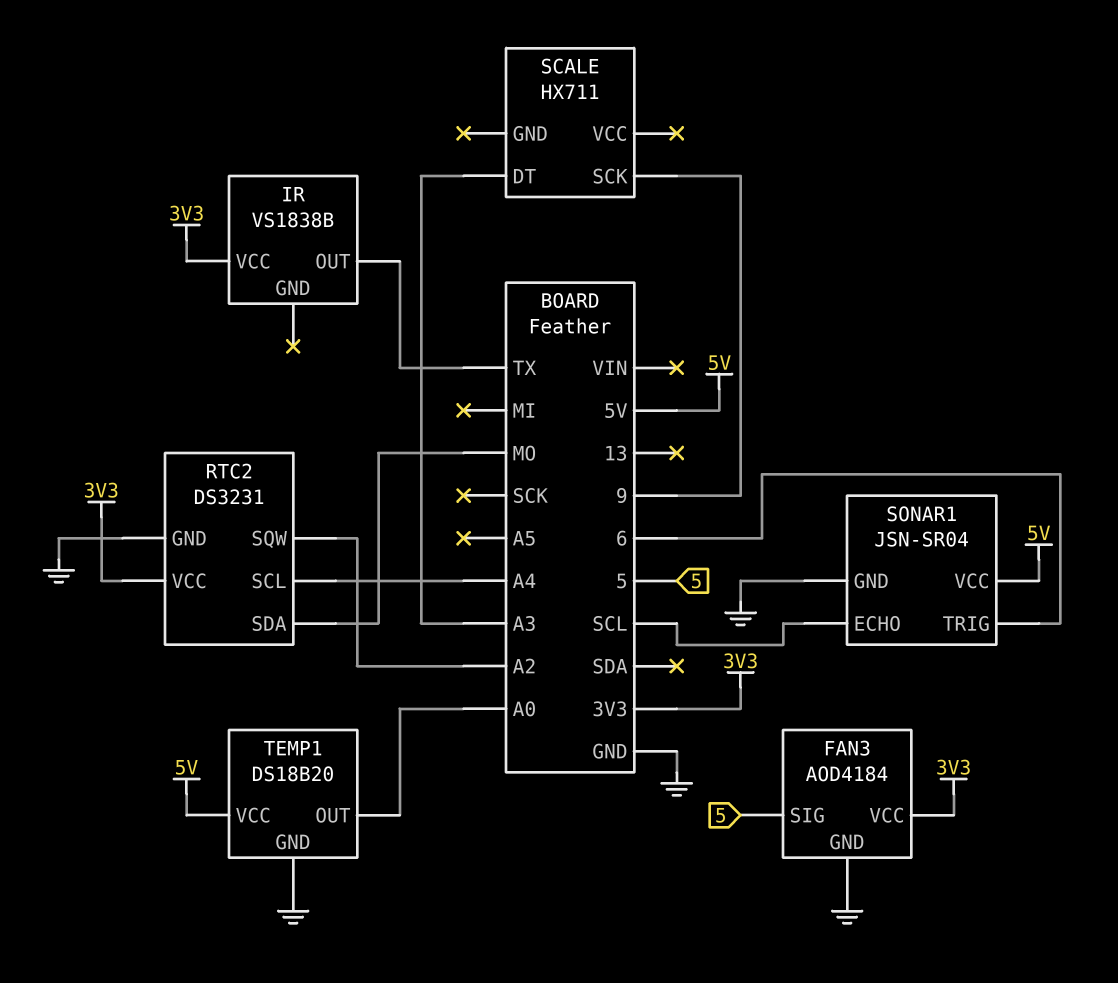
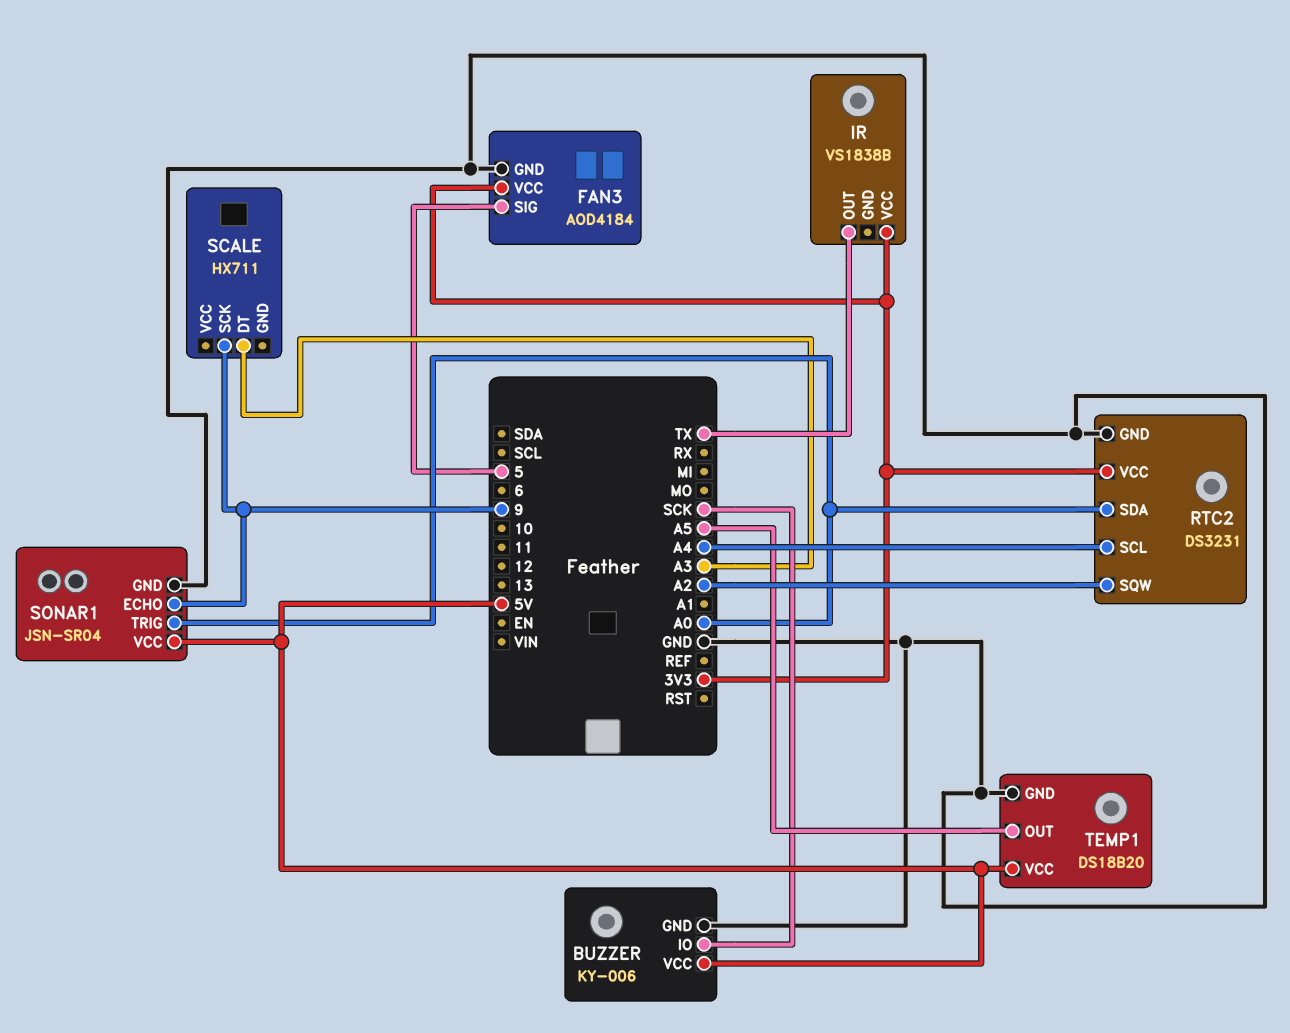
BUZZER: none -> KY-006
BUZZER pin GND: none -> GND
BUZZER pin IO: none -> SCK
BUZZER pin VCC: none -> 5V
RTC2 pin SDA: MO -> A0
SONAR1 pin ECHO: SCL -> 9
SONAR1 pin TRIG: 6 -> A0
TEMP1 pin OUT: A0 -> A5

